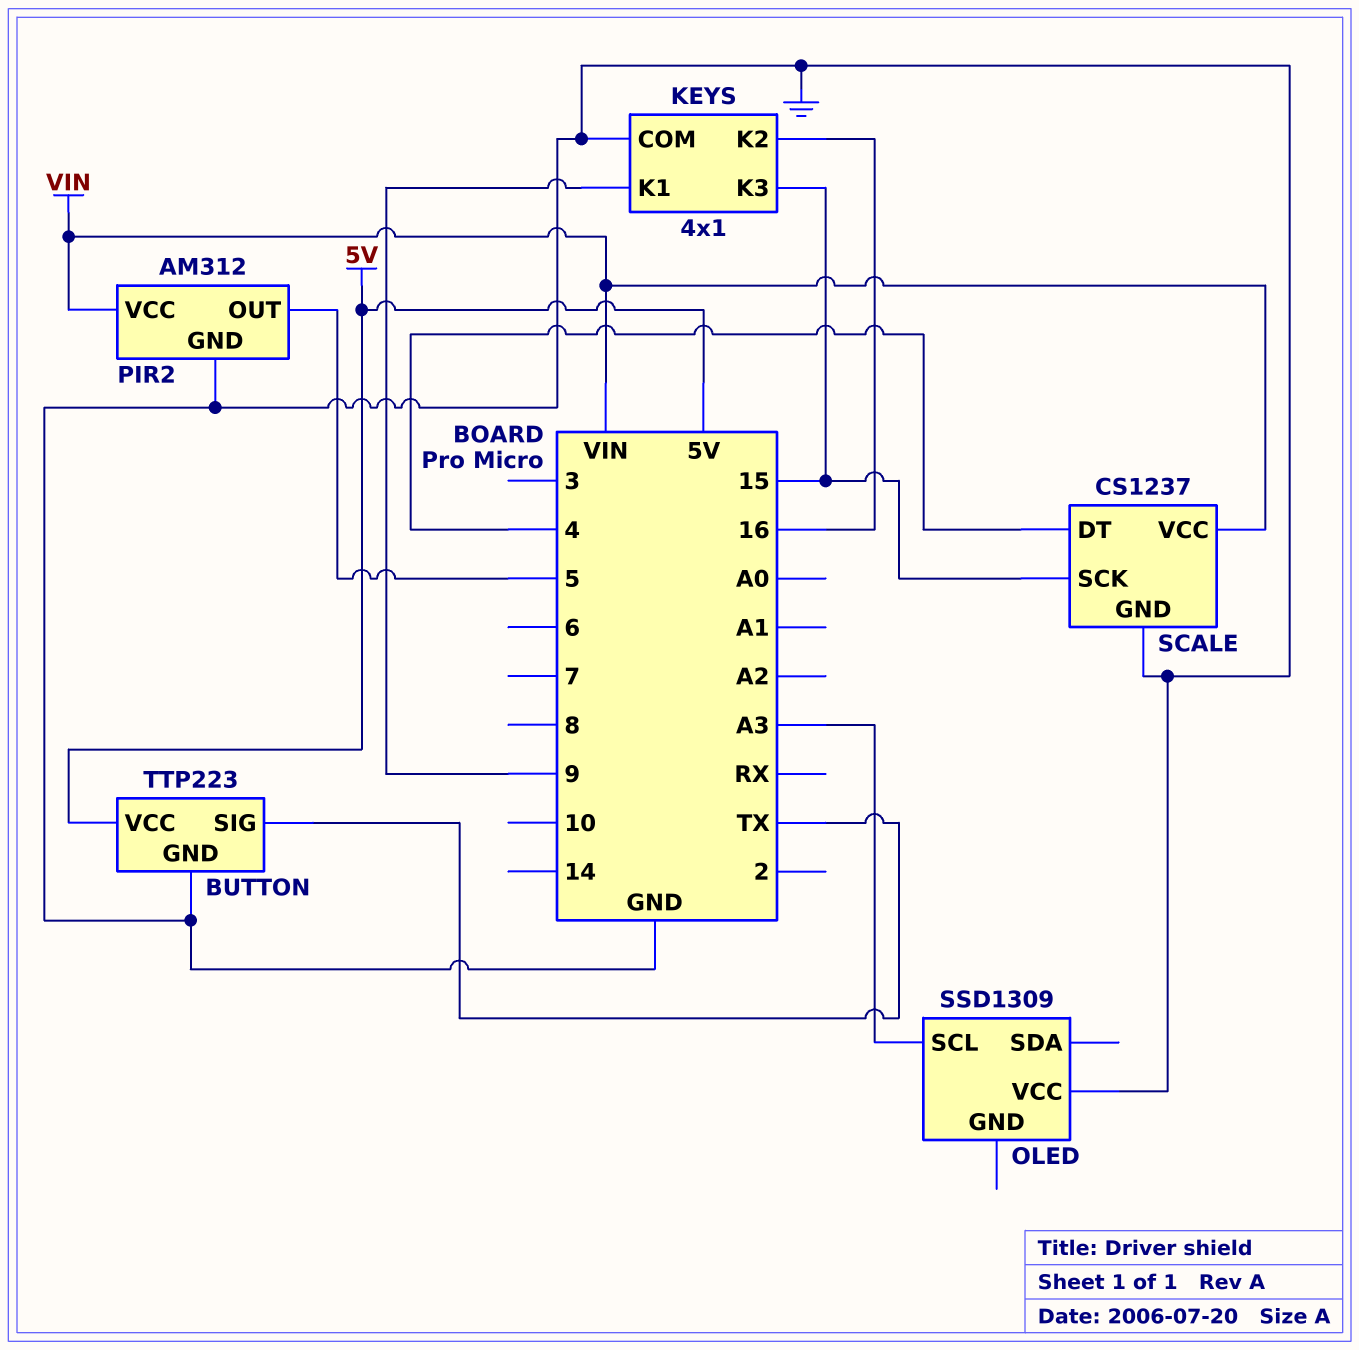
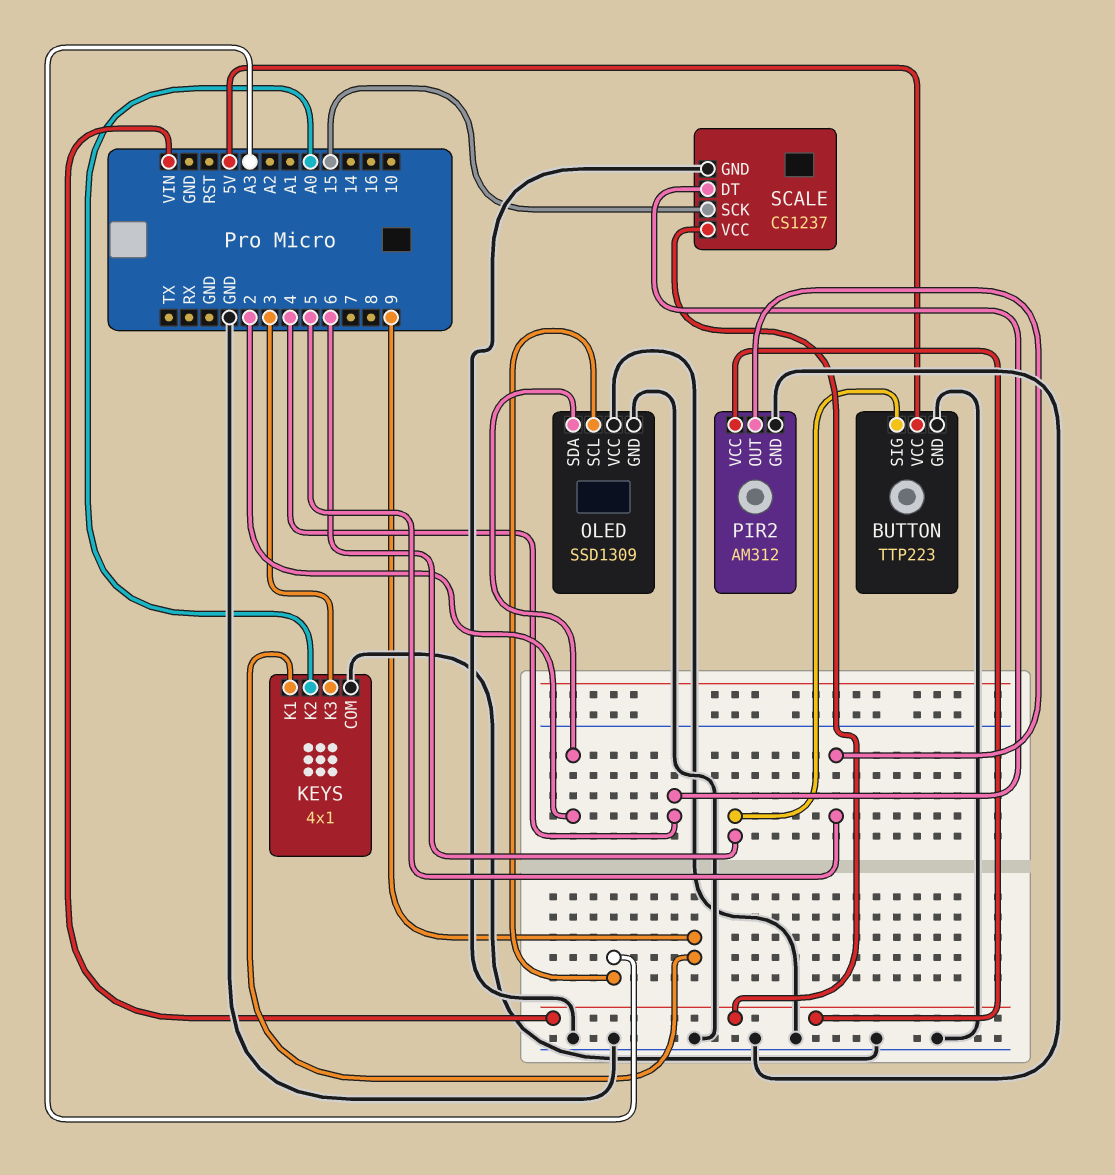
BUTTON pin SIG: TX -> 6
KEYS pin K2: 16 -> A0
KEYS pin K3: 15 -> 3
OLED pin GND: none -> GND
OLED pin SDA: none -> 2

